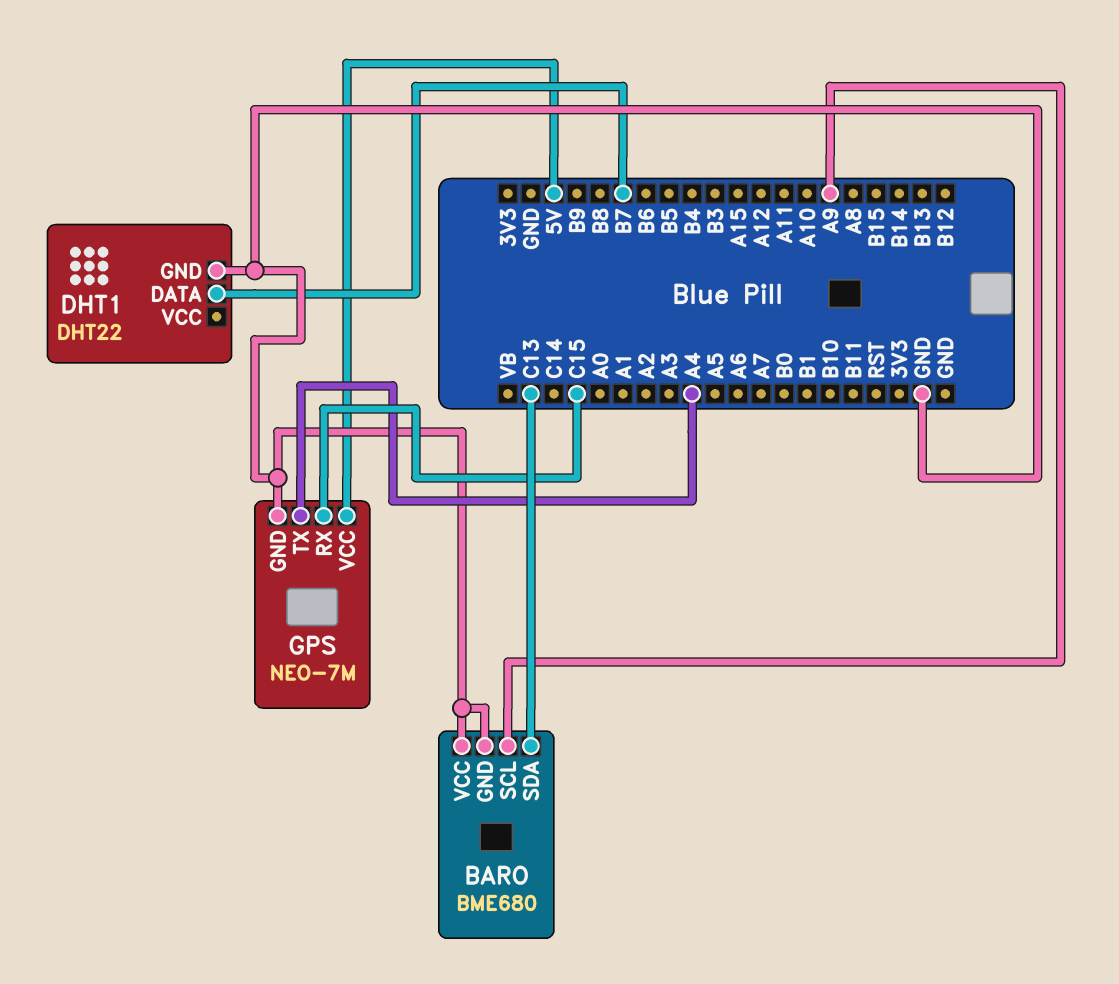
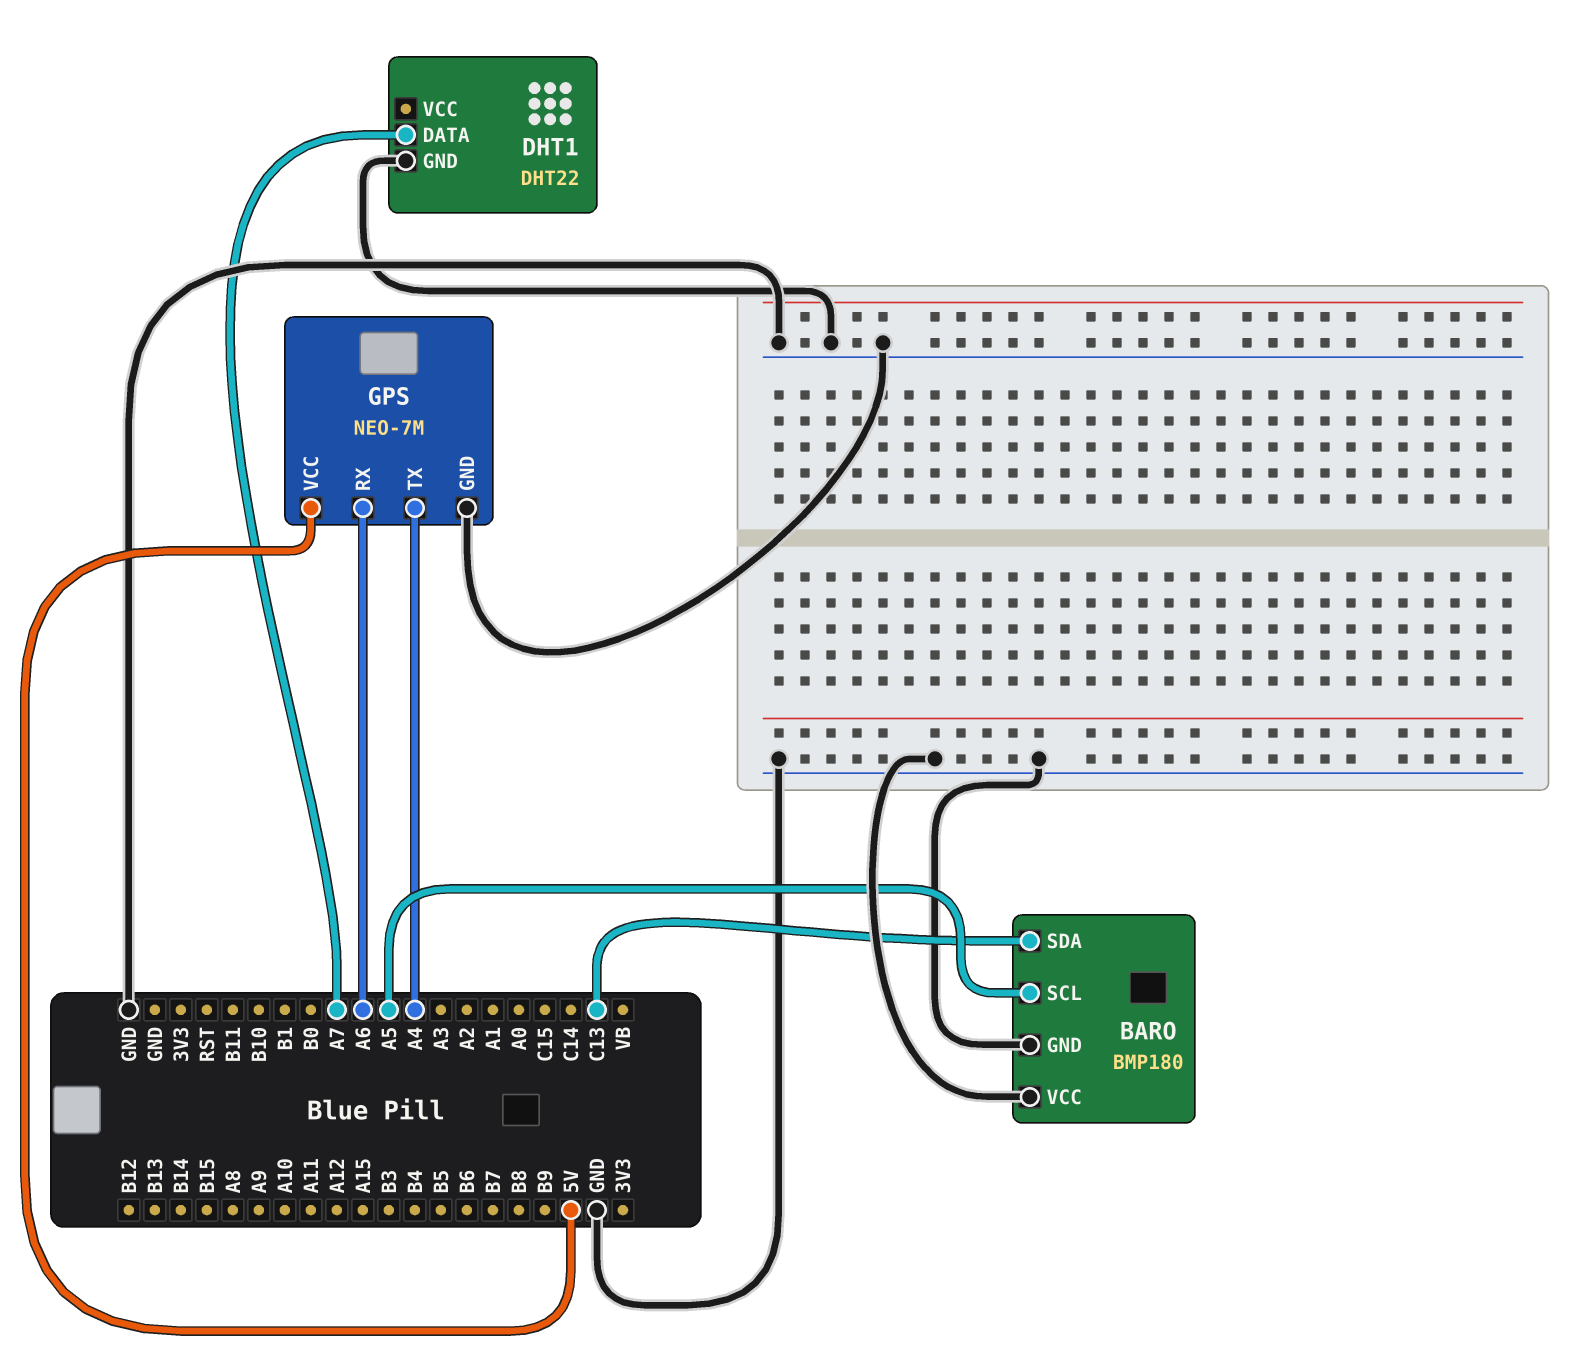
BARO: BME680 -> BMP180
BARO pin SCL: A9 -> A5
DHT1 pin DATA: B7 -> A7
GPS pin RX: C15 -> A6

